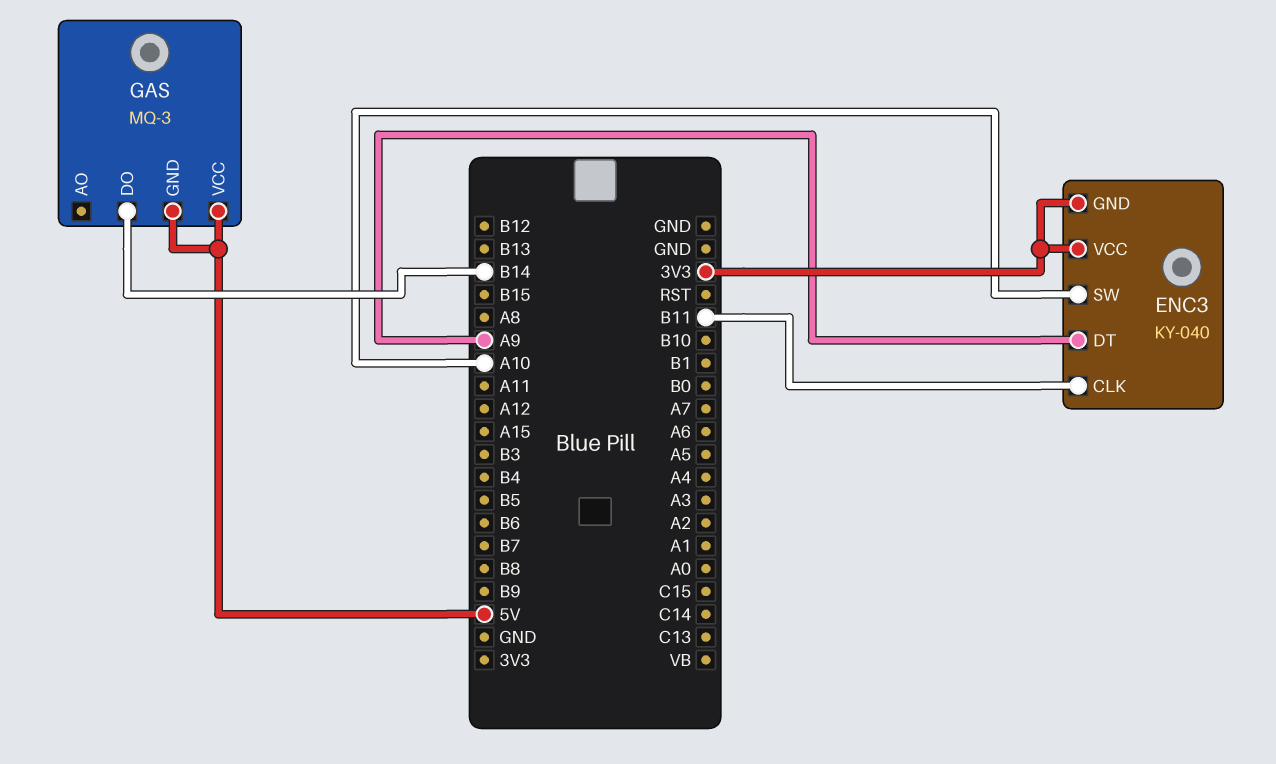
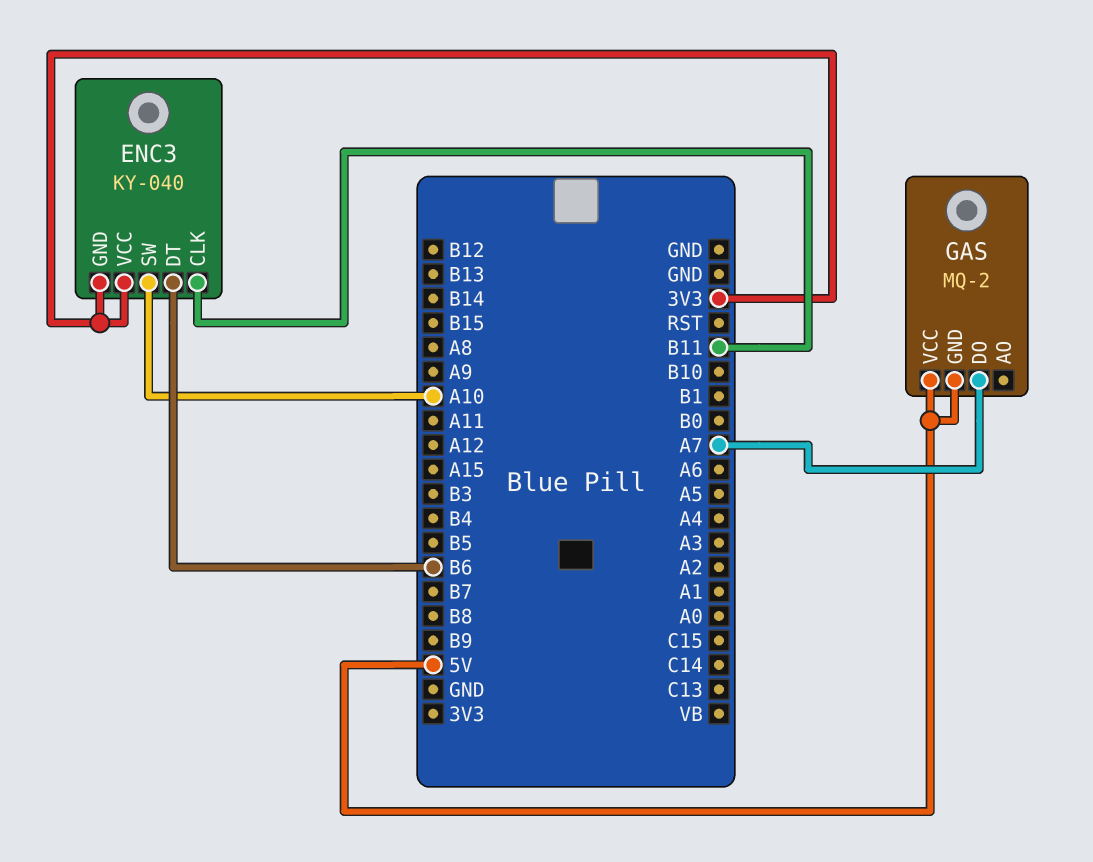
ENC3 pin DT: A9 -> B6
GAS: MQ-3 -> MQ-2
GAS pin DO: B14 -> A7

